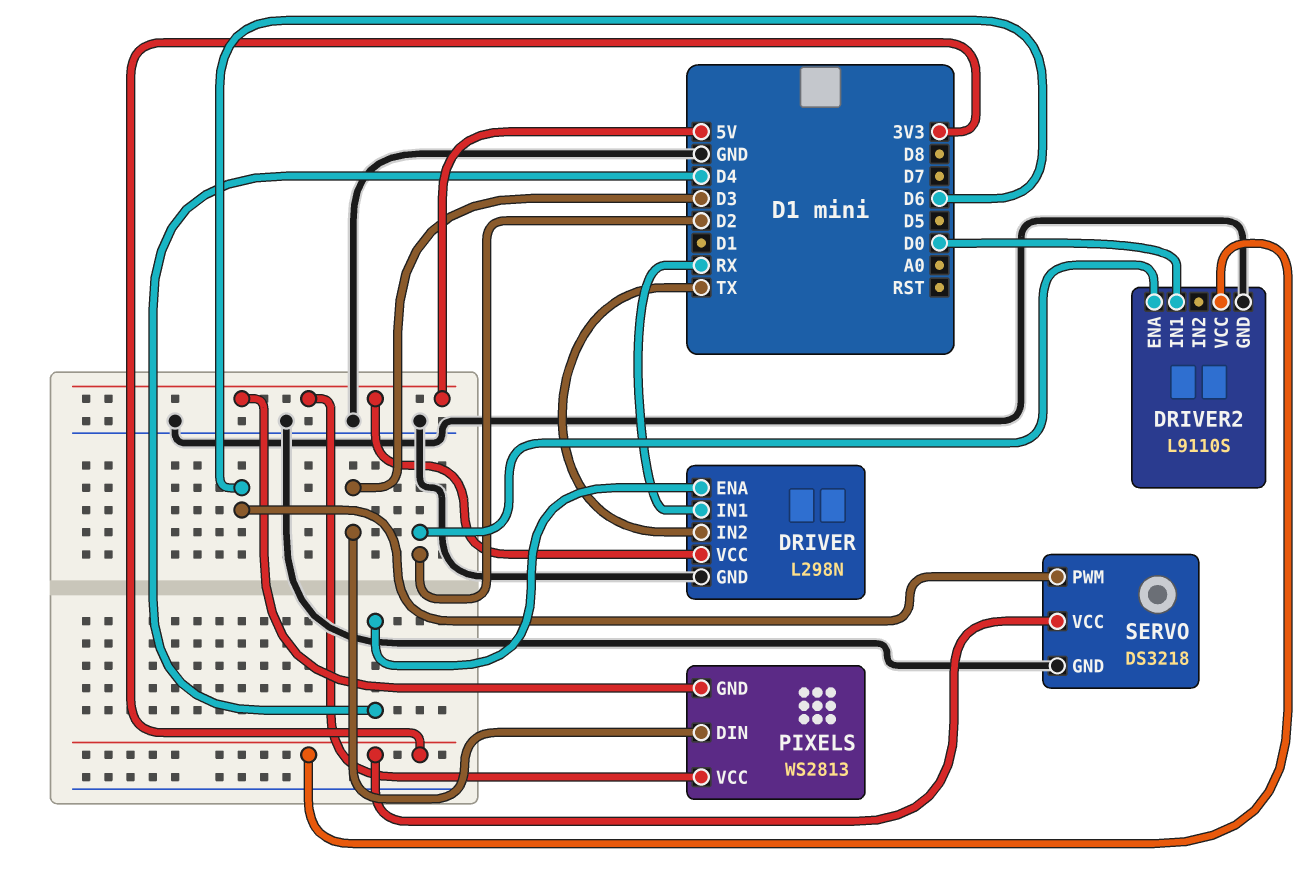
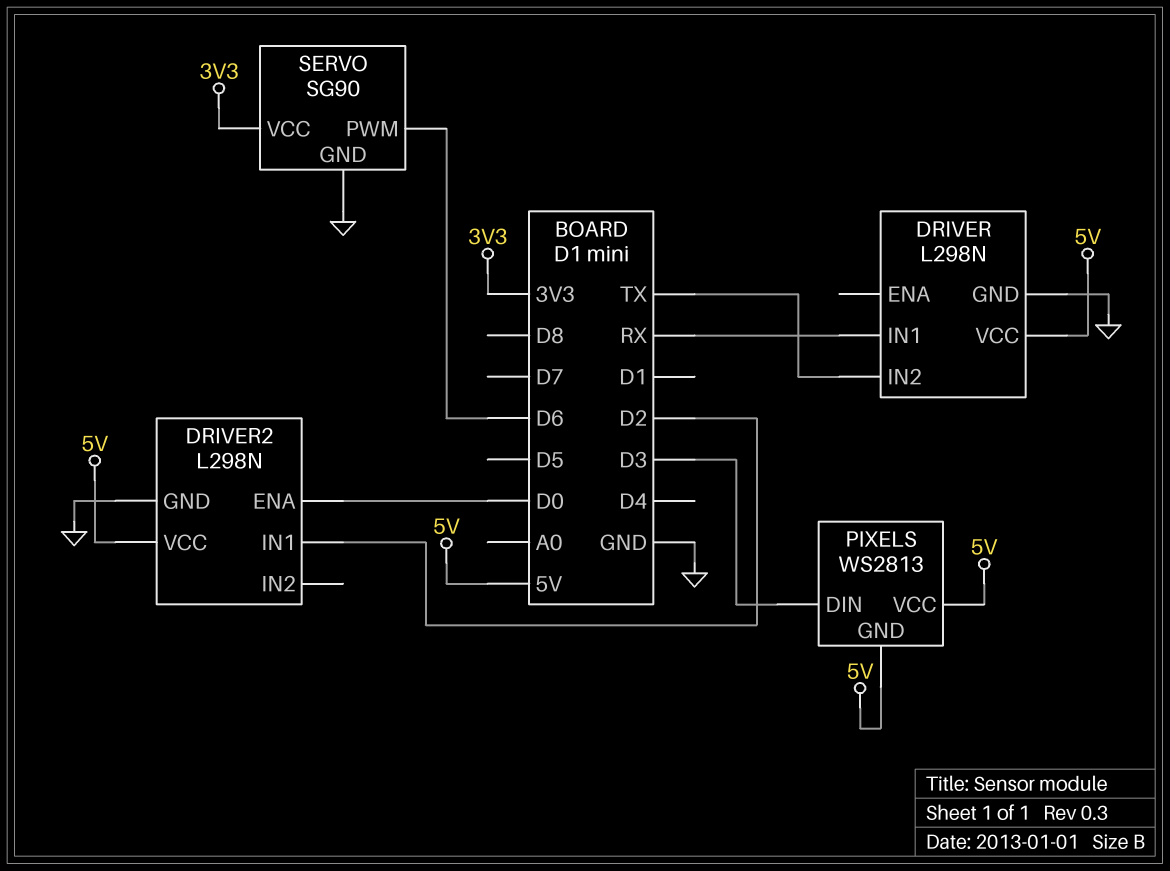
DRIVER pin ENA: D4 -> none
DRIVER2: L9110S -> L298N
DRIVER2 pin ENA: D2 -> D0
DRIVER2 pin IN1: D0 -> D2
DRIVER2 pin VCC: 3V3 -> 5V
SERVO: DS3218 -> SG90

